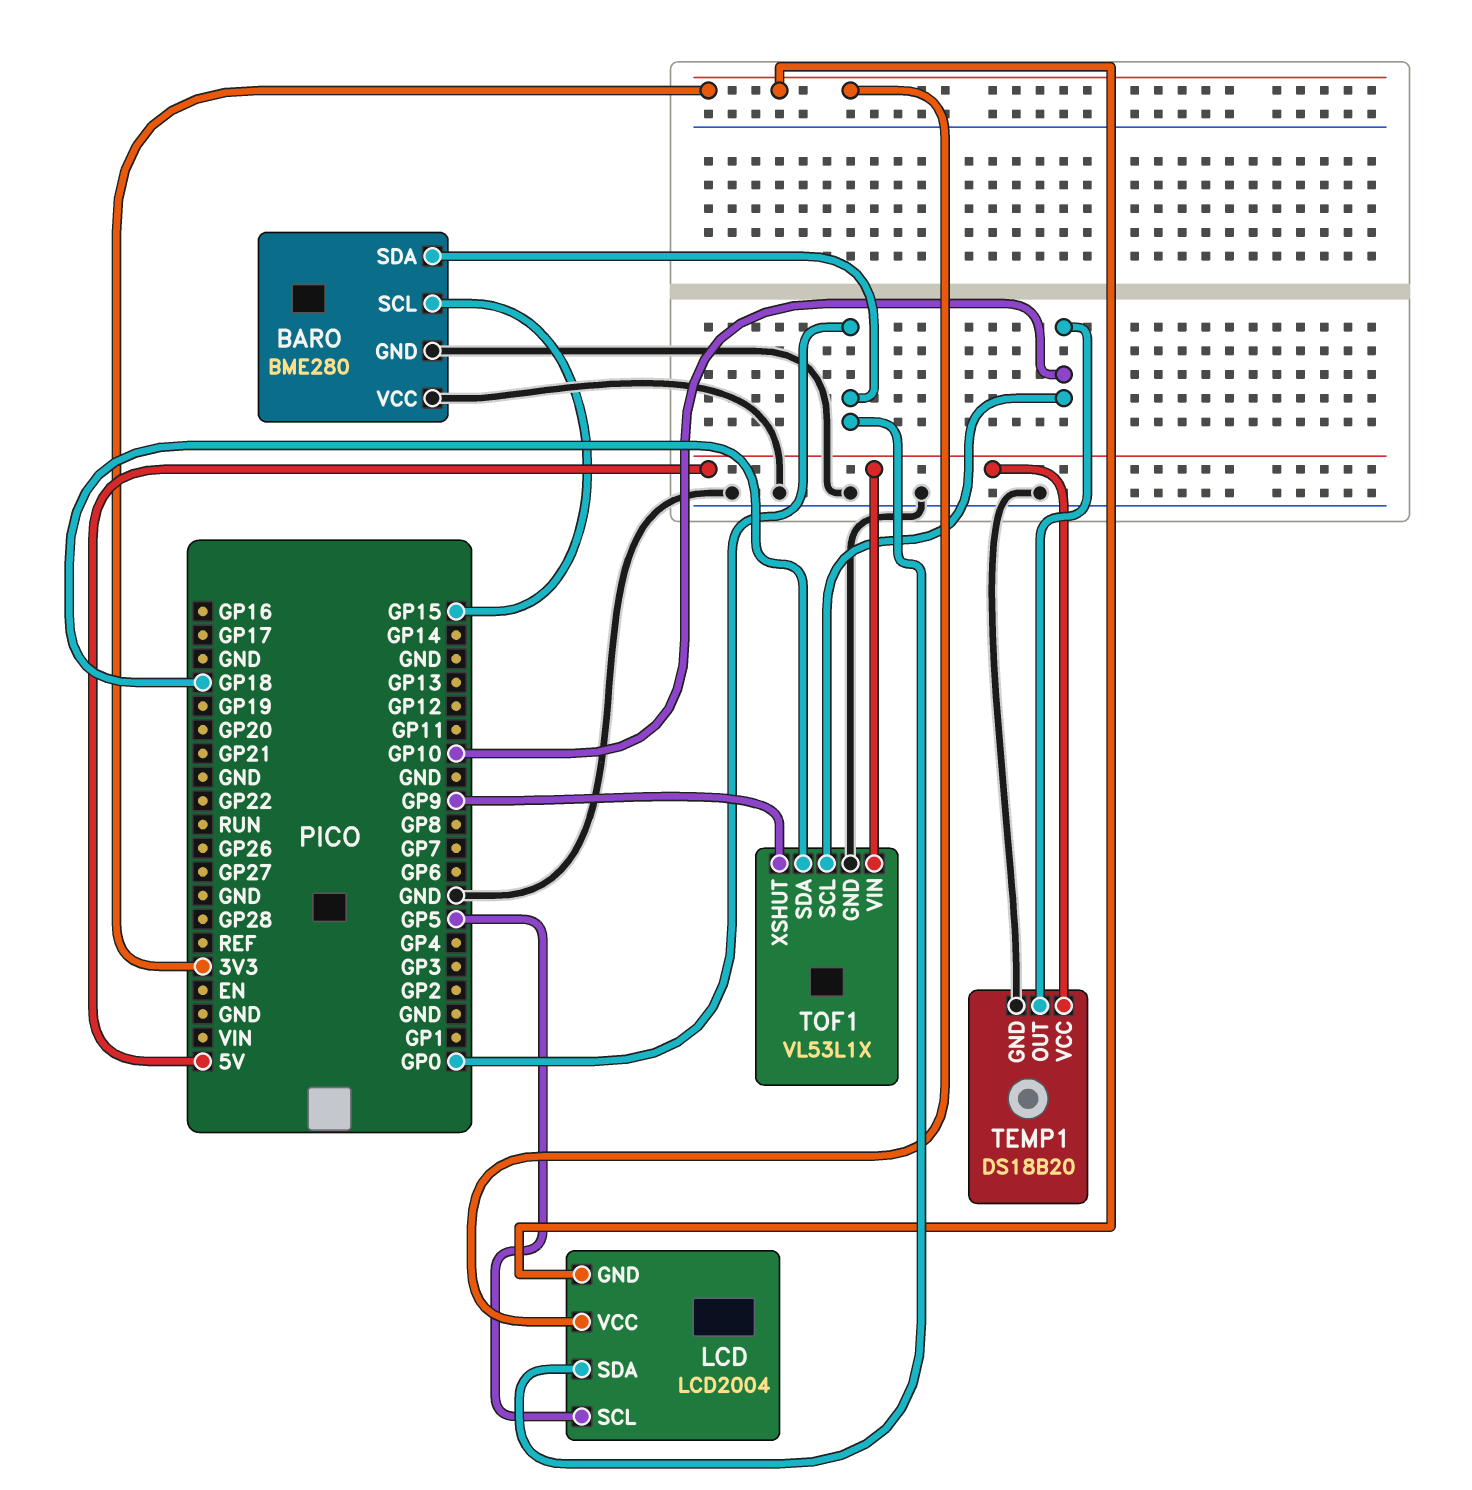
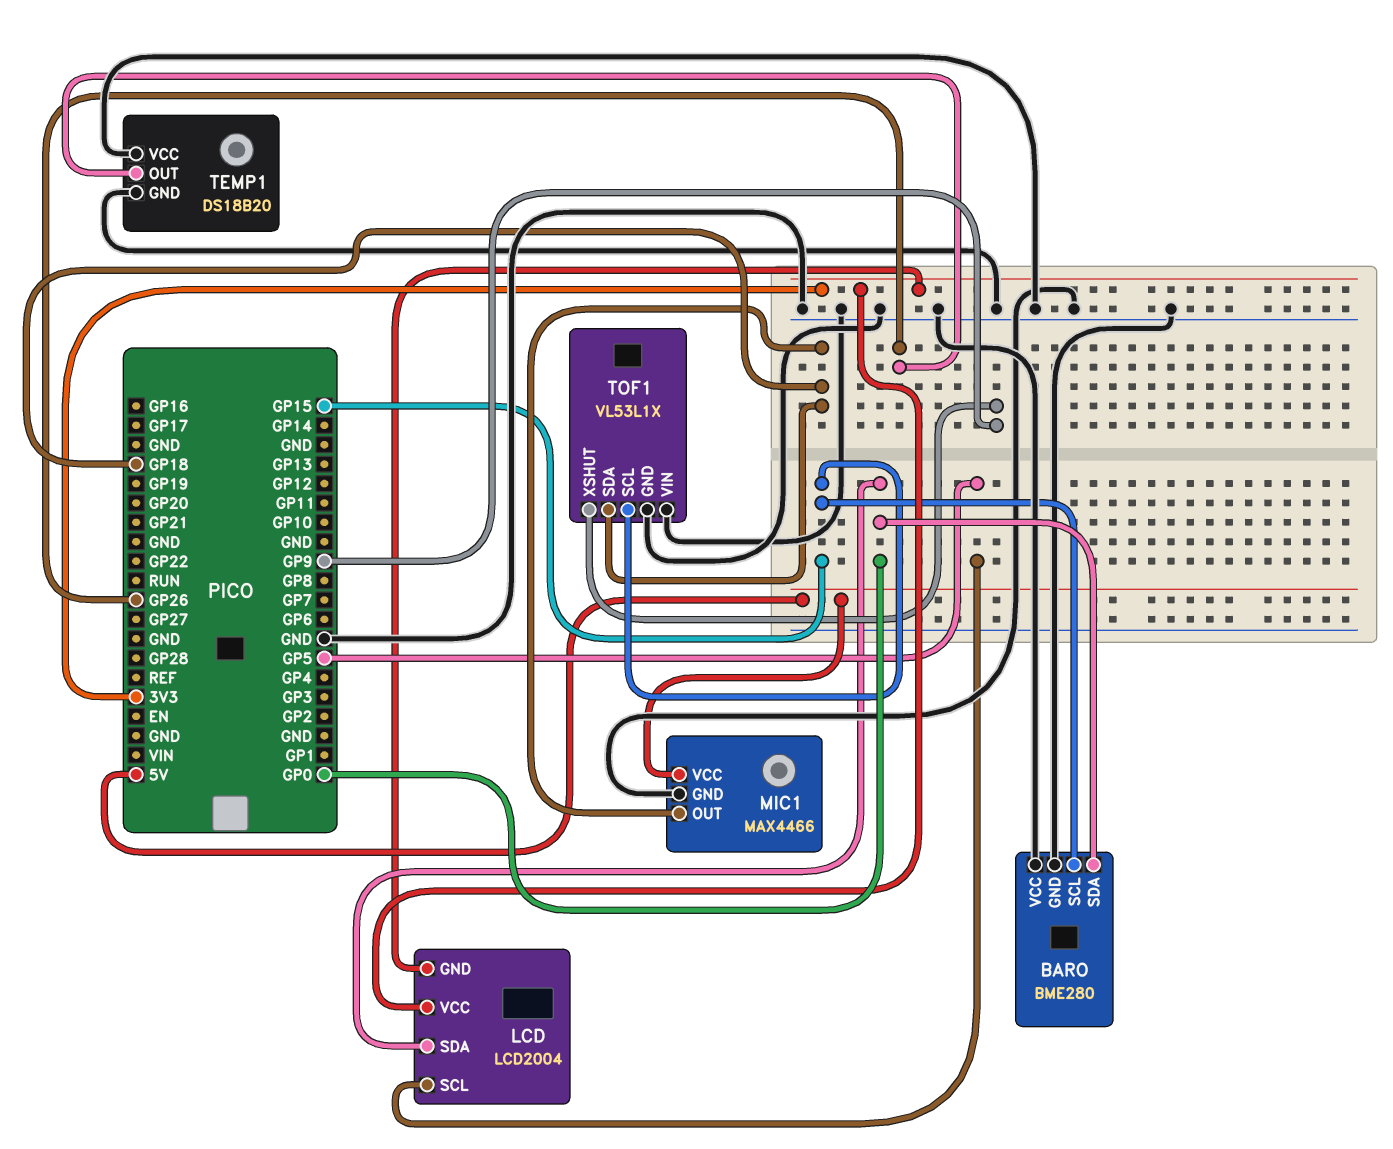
MIC1: none -> MAX4466
MIC1 pin GND: none -> GND
MIC1 pin OUT: none -> GP18
MIC1 pin VCC: none -> 5V
TEMP1 pin OUT: GP10 -> GP26
TEMP1 pin VCC: 5V -> GND
TOF1 pin SCL: GP10 -> GP15
TOF1 pin VIN: 5V -> GND

